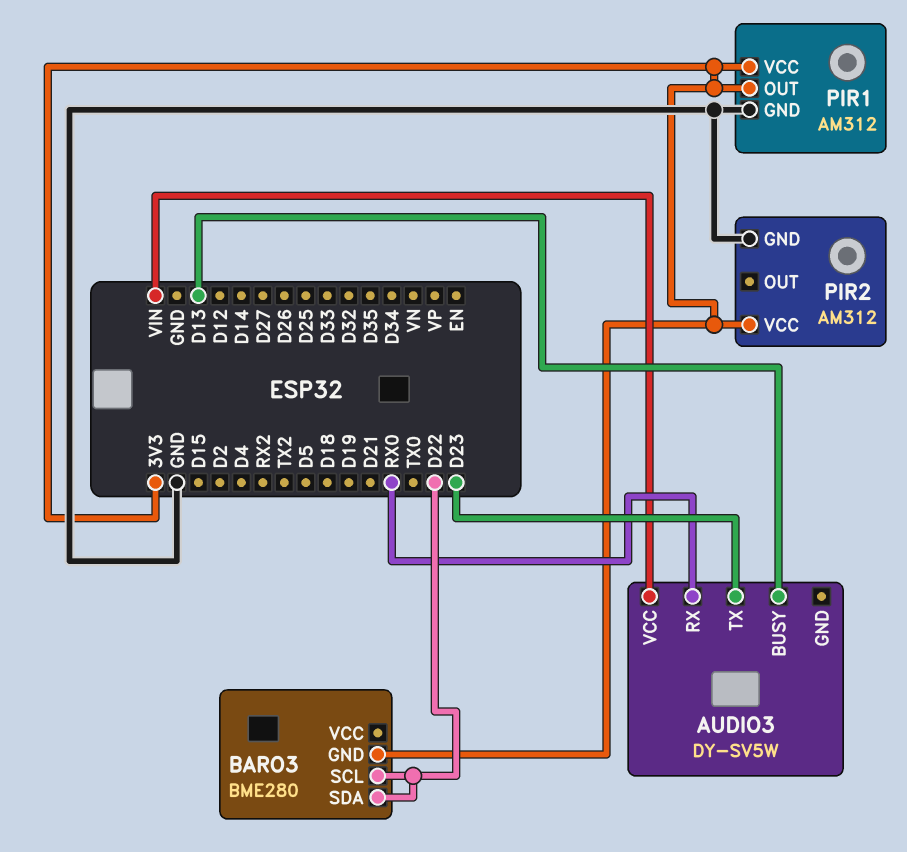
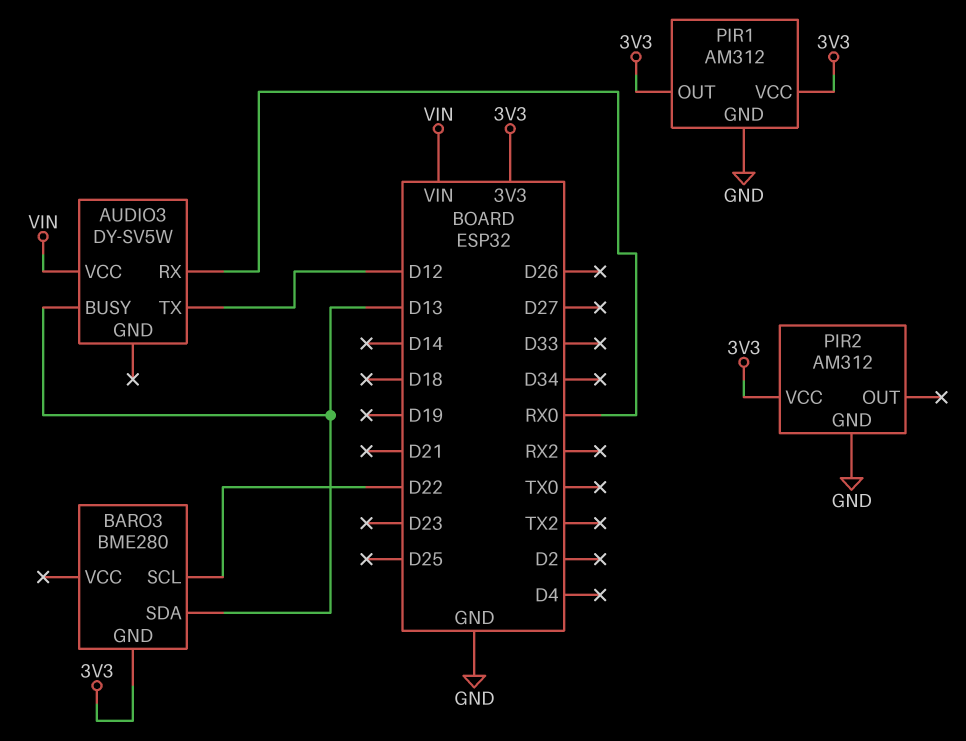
AUDIO3 pin TX: D23 -> D12
BARO3 pin SDA: D22 -> D13

